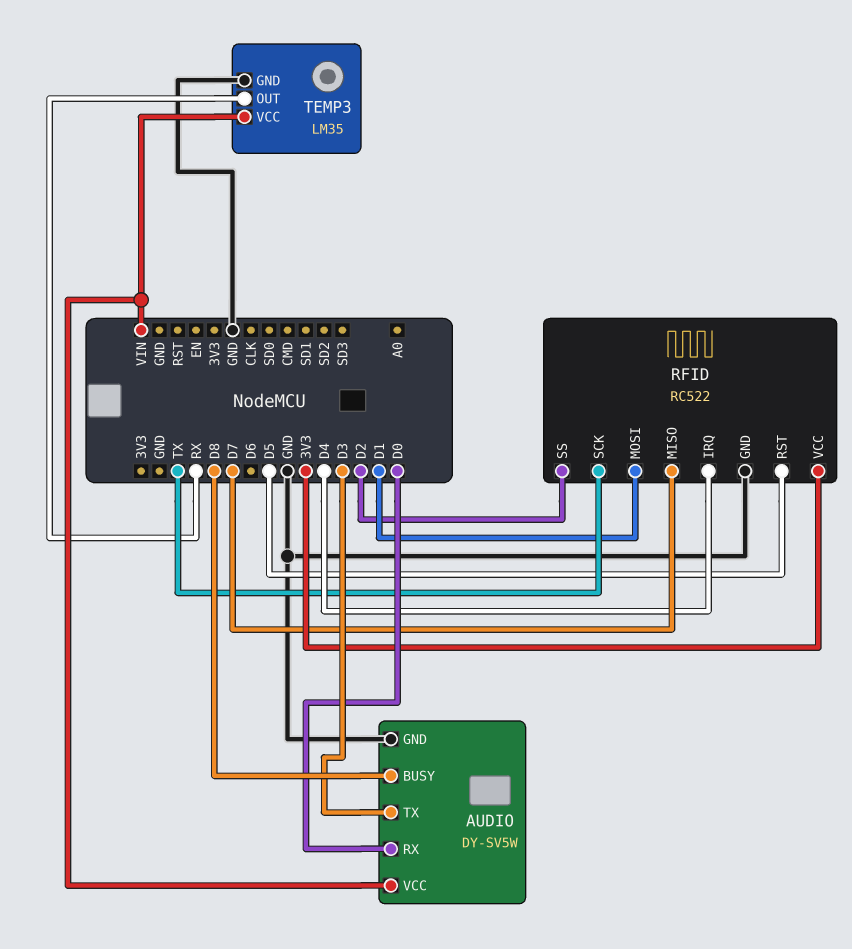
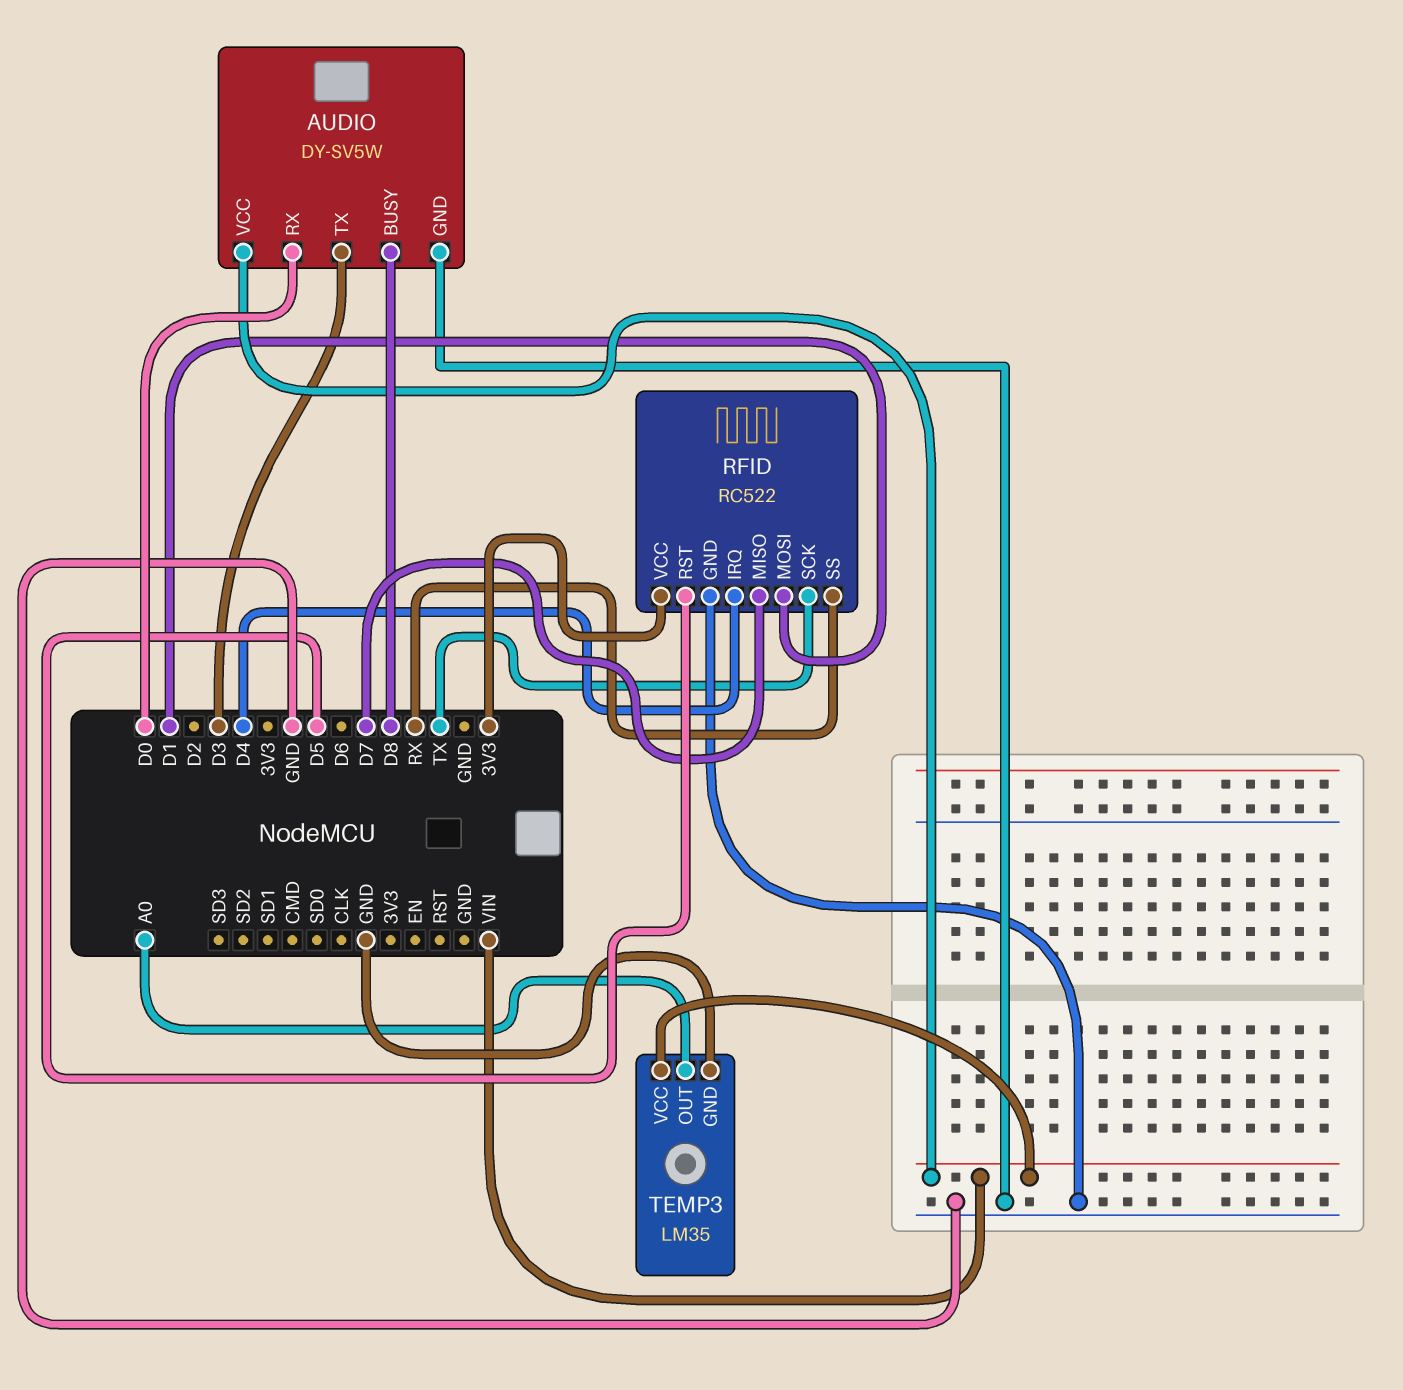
RFID pin SS: D2 -> RX
TEMP3 pin OUT: RX -> A0

